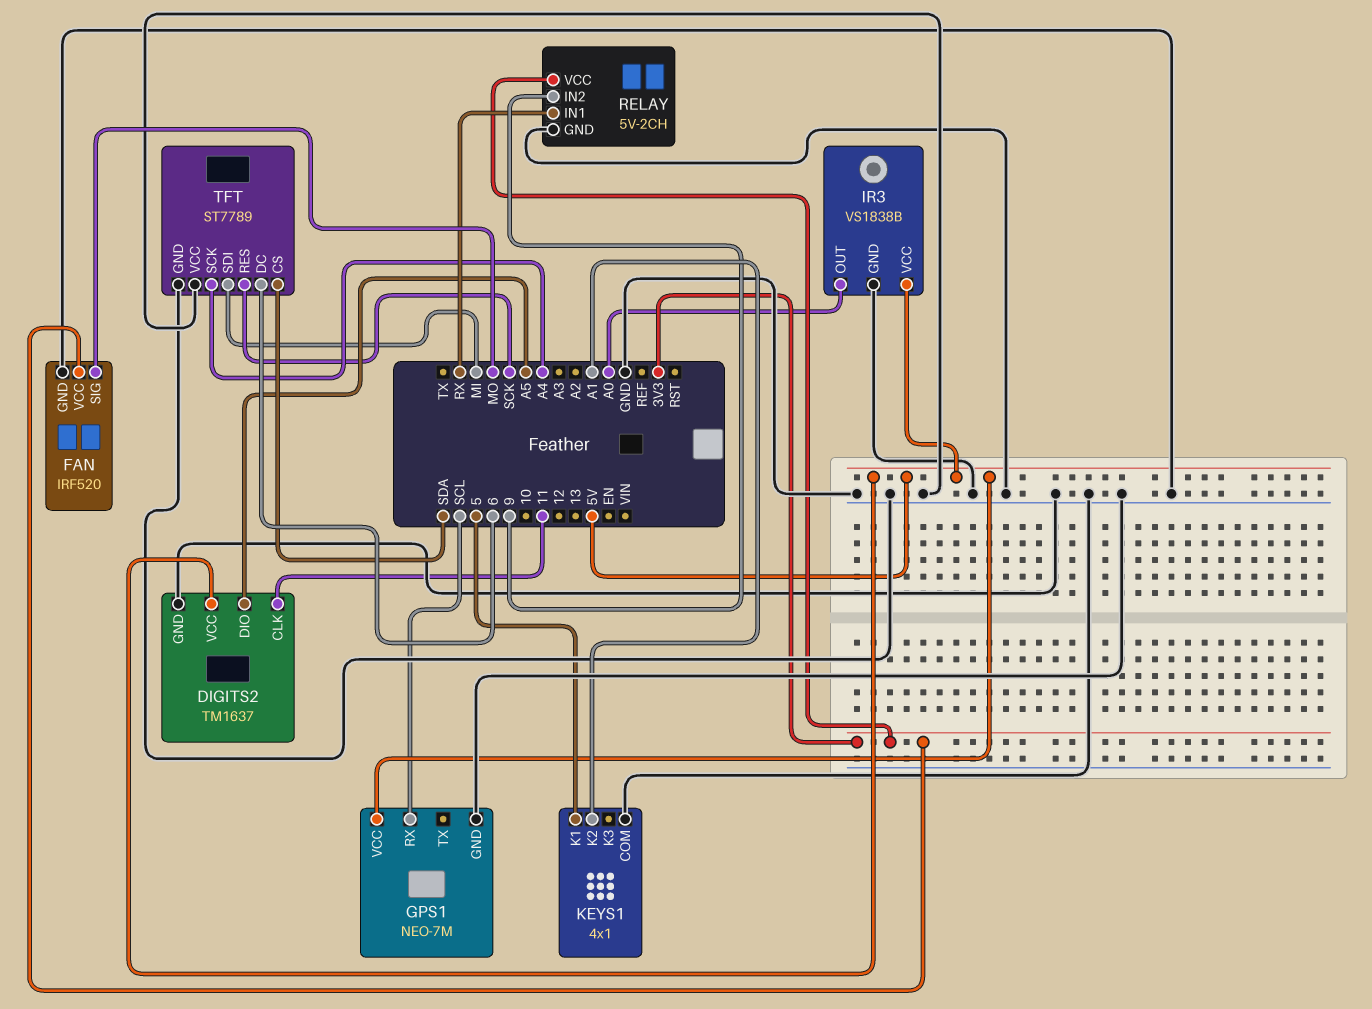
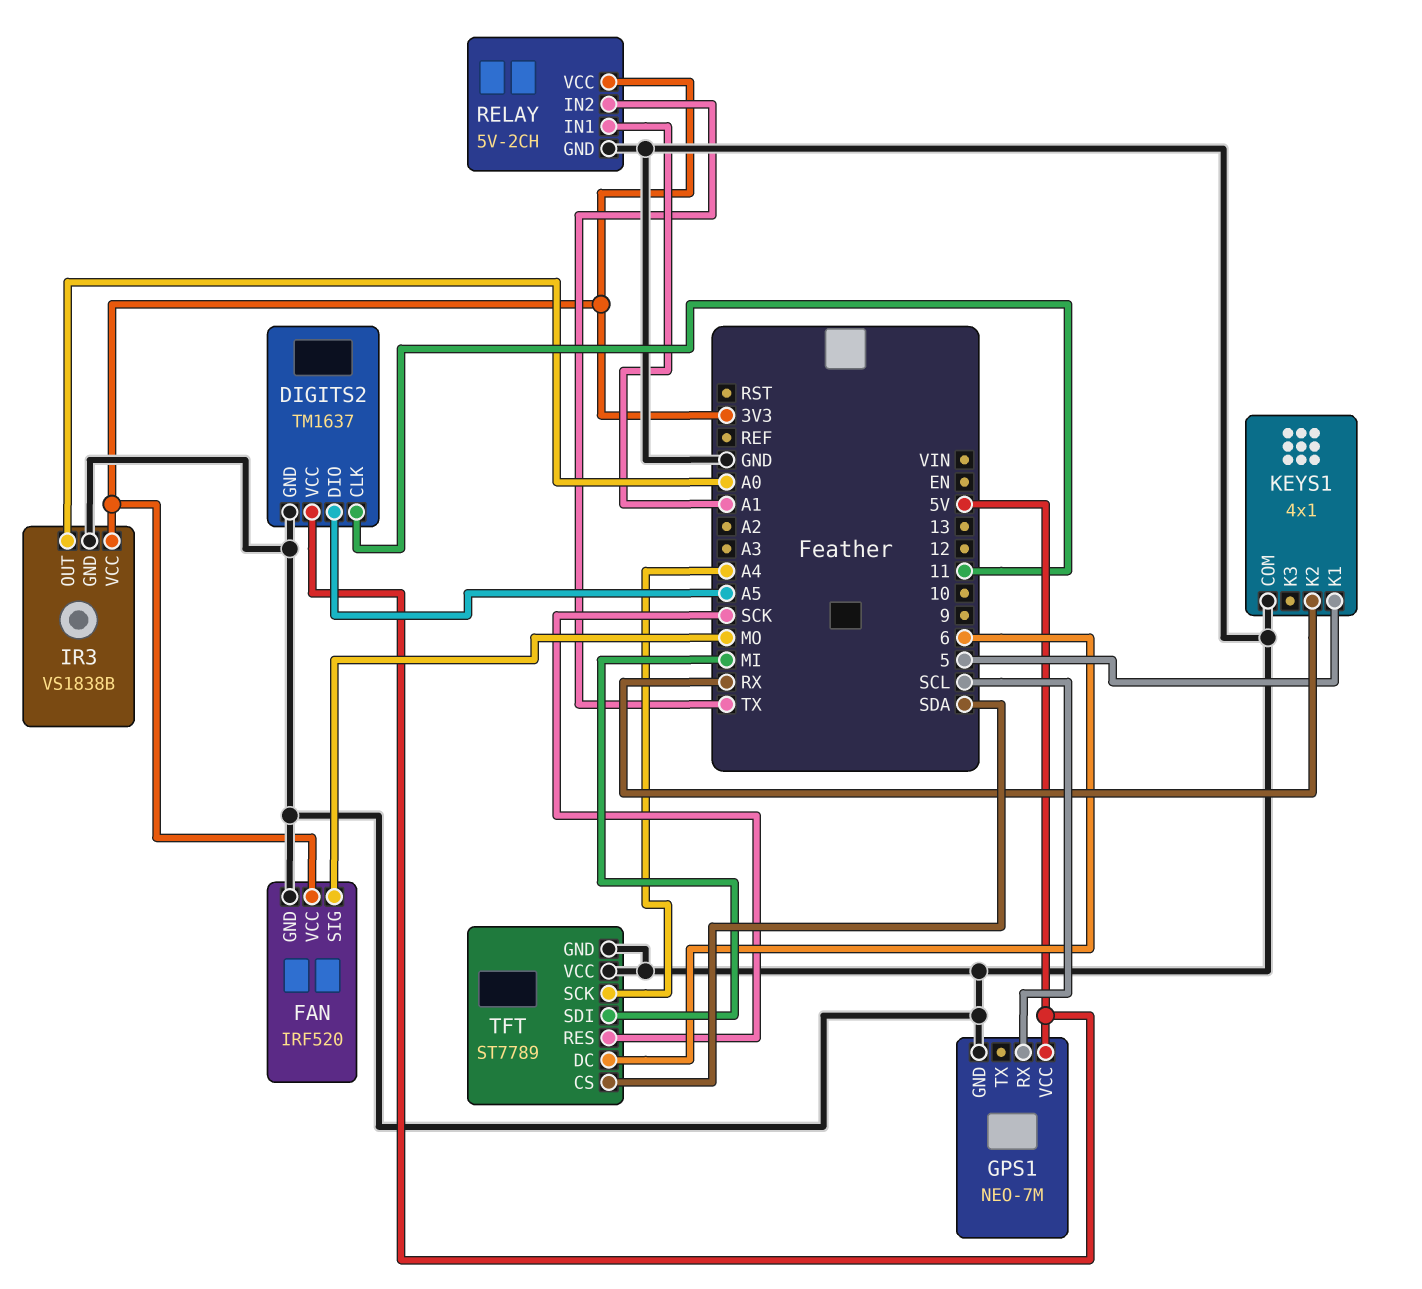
IR3 pin VCC: 5V -> 3V3
KEYS1 pin K2: A1 -> RX
RELAY pin IN1: RX -> A1
RELAY pin IN2: 9 -> TX

